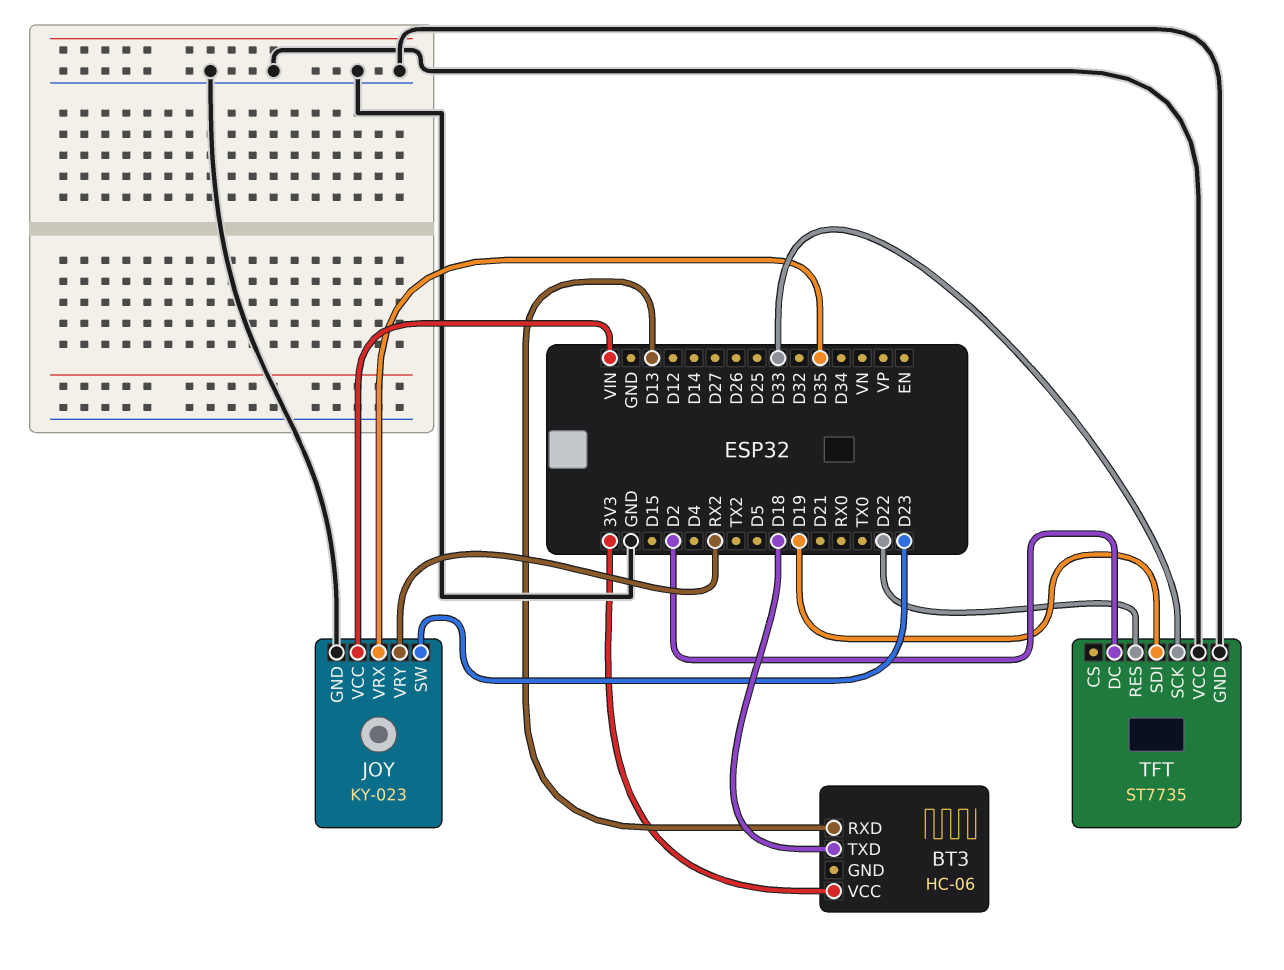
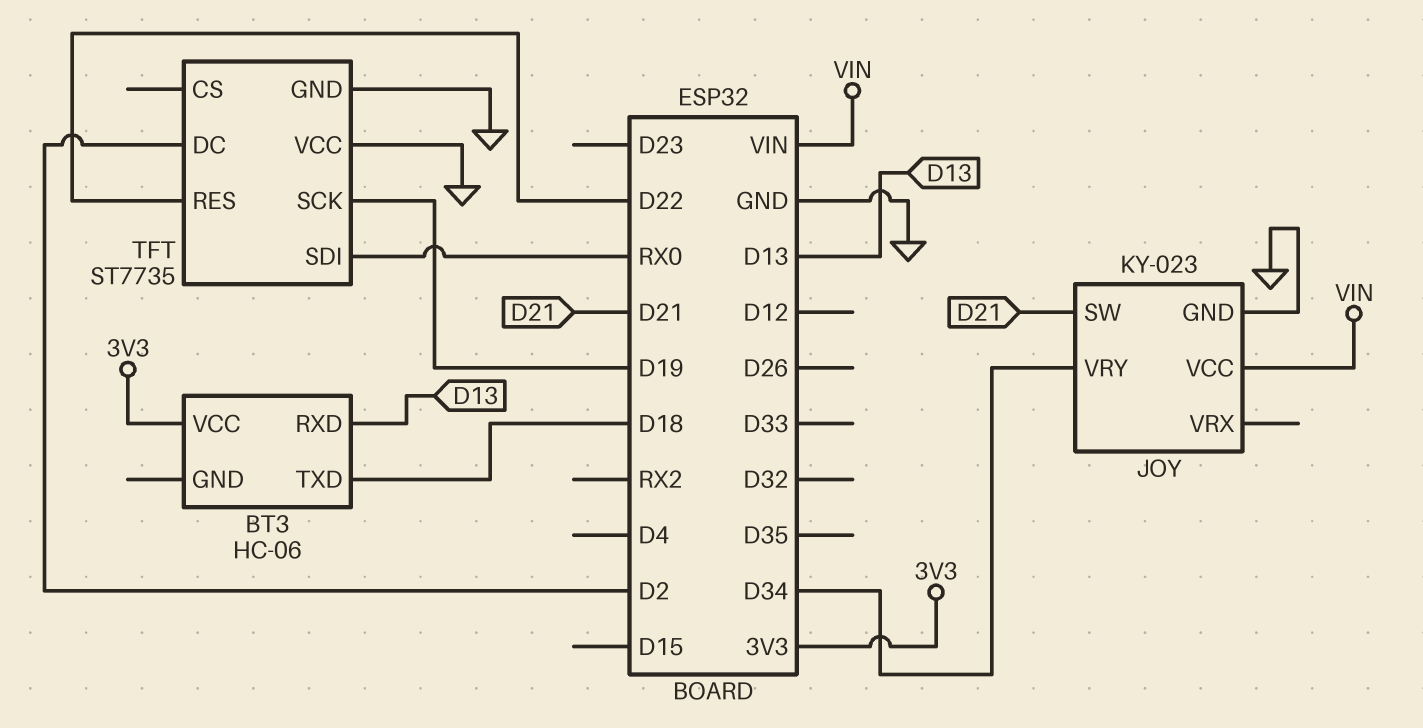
JOY pin SW: D23 -> D21
JOY pin VRX: D35 -> none
JOY pin VRY: RX2 -> D34
TFT pin SCK: D33 -> D19
TFT pin SDI: D19 -> RX0

